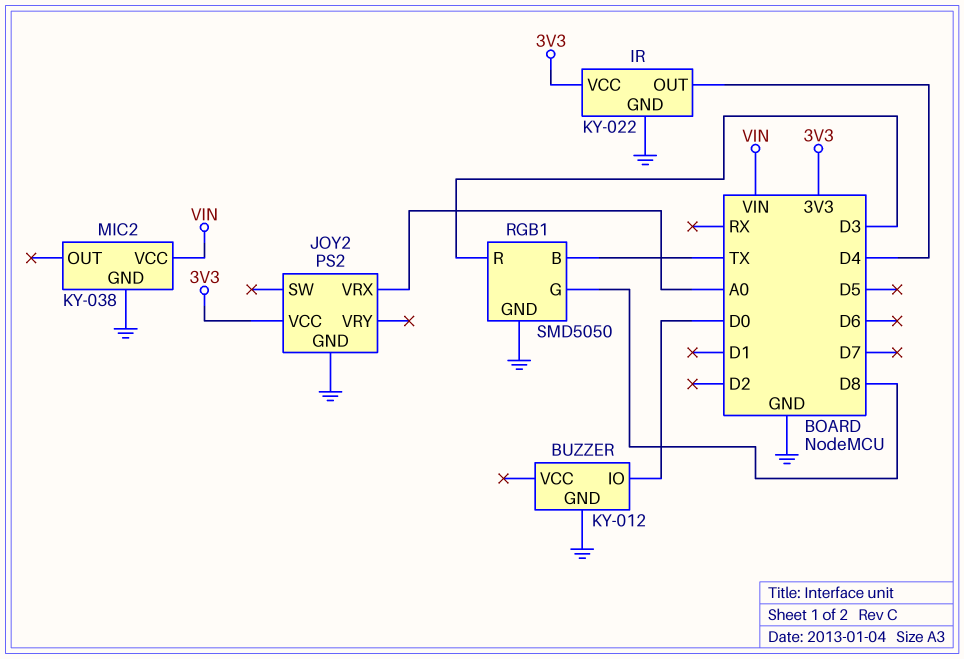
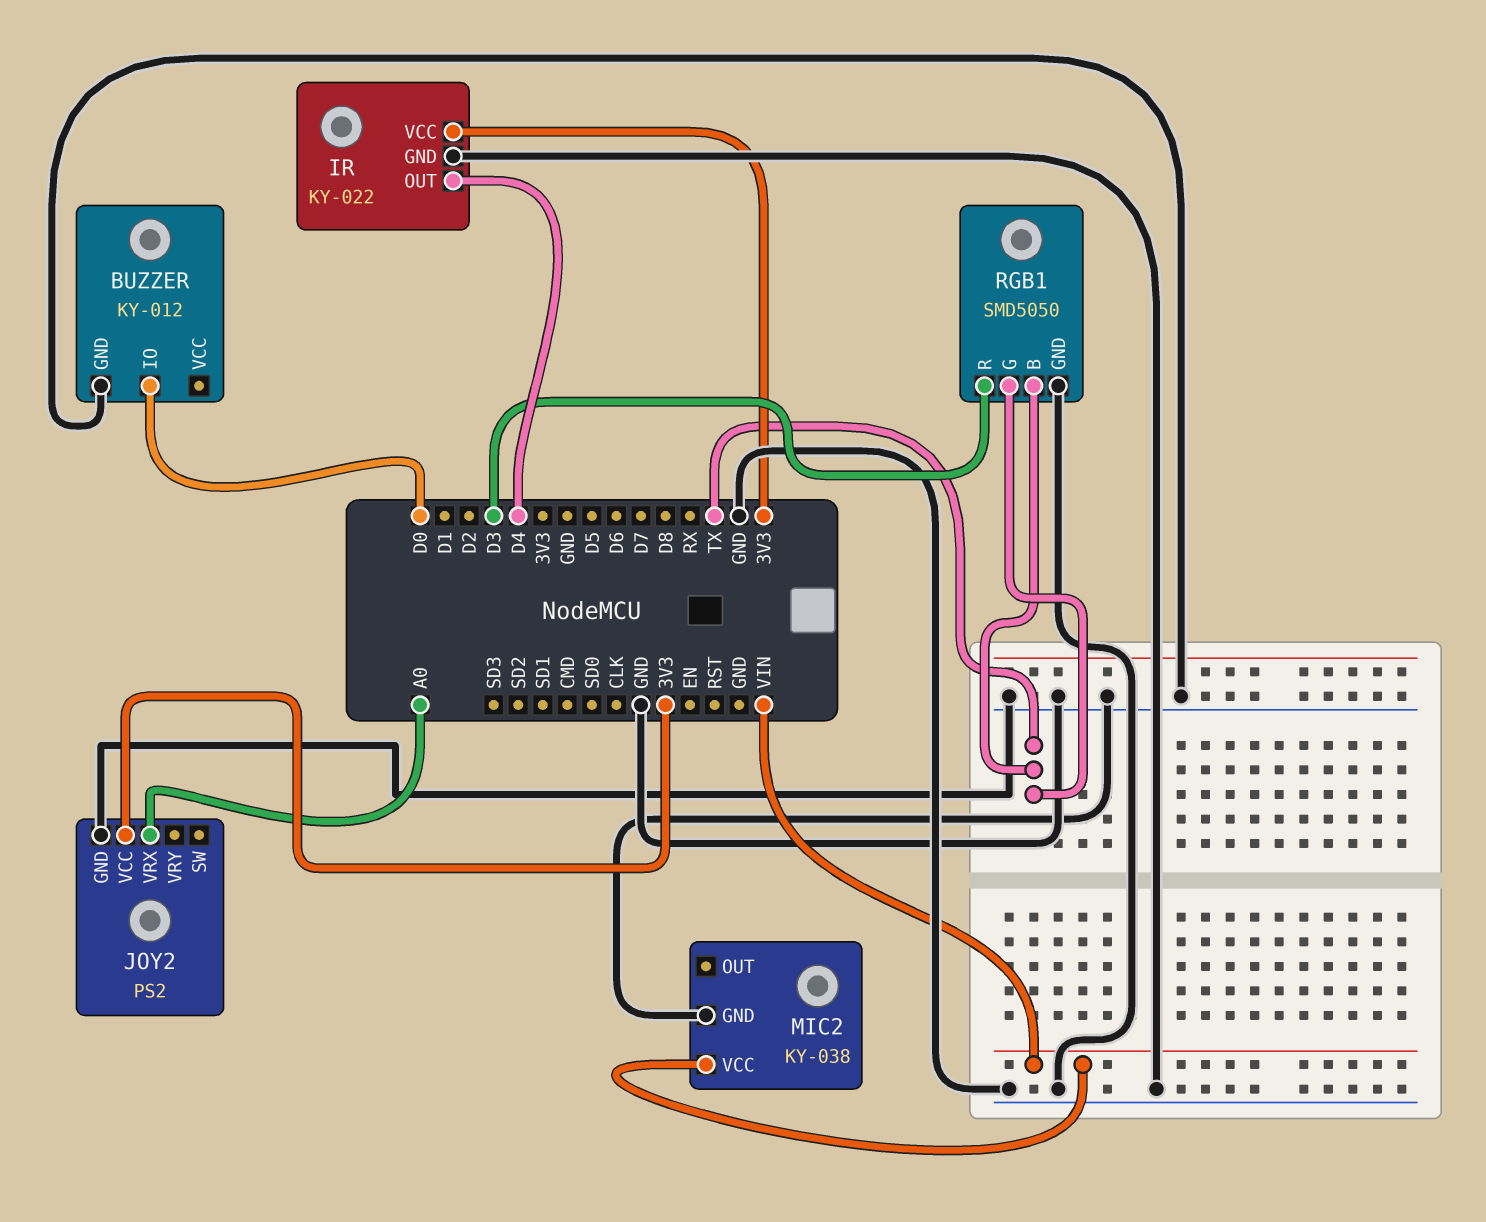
RGB1 pin G: D8 -> TX

